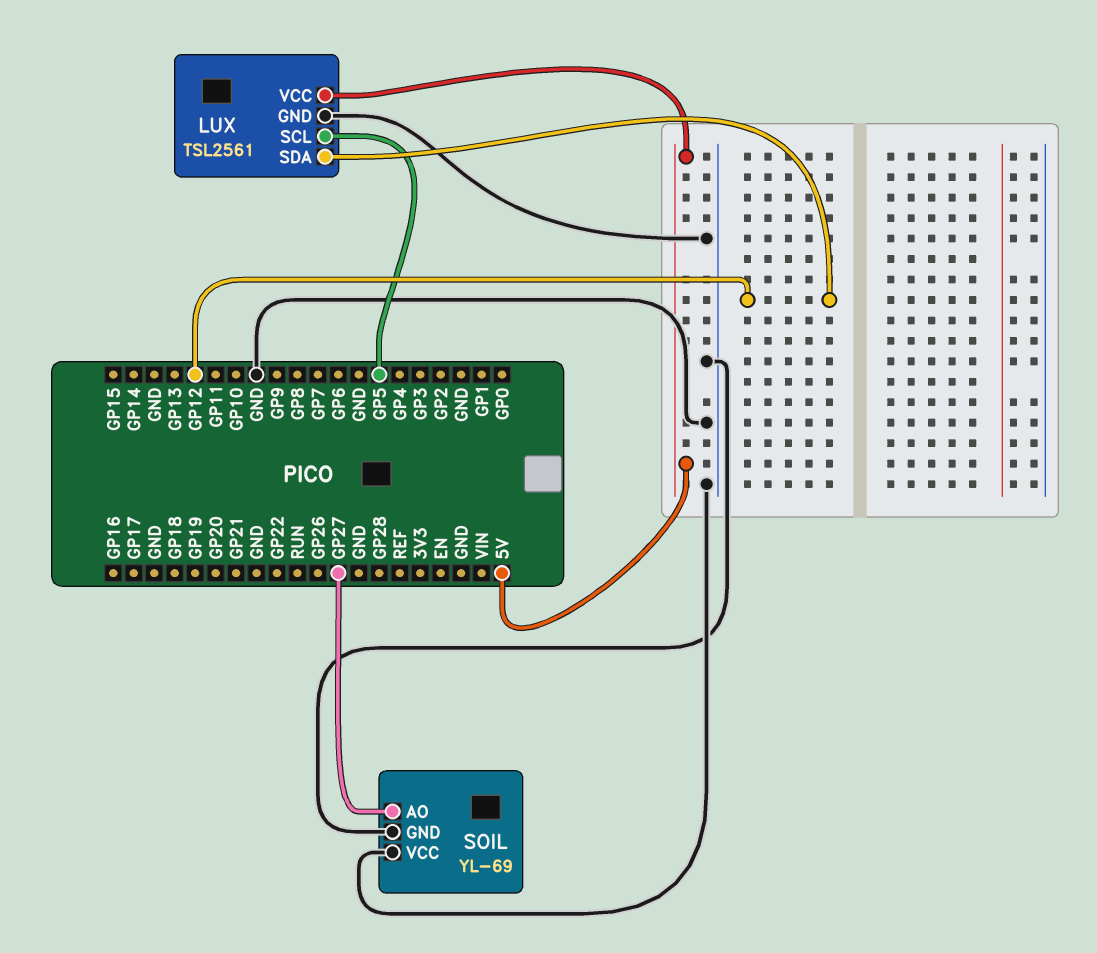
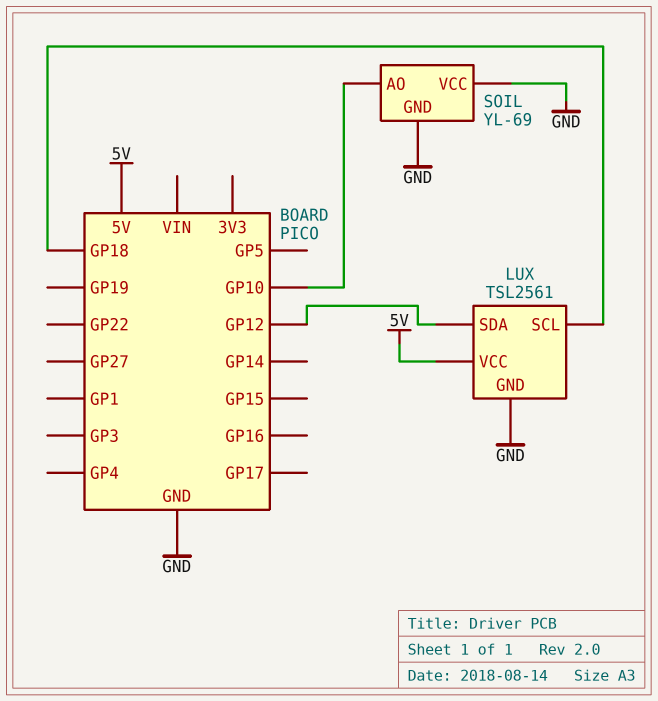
LUX pin SCL: GP5 -> GP18
SOIL pin AO: GP27 -> GP10

